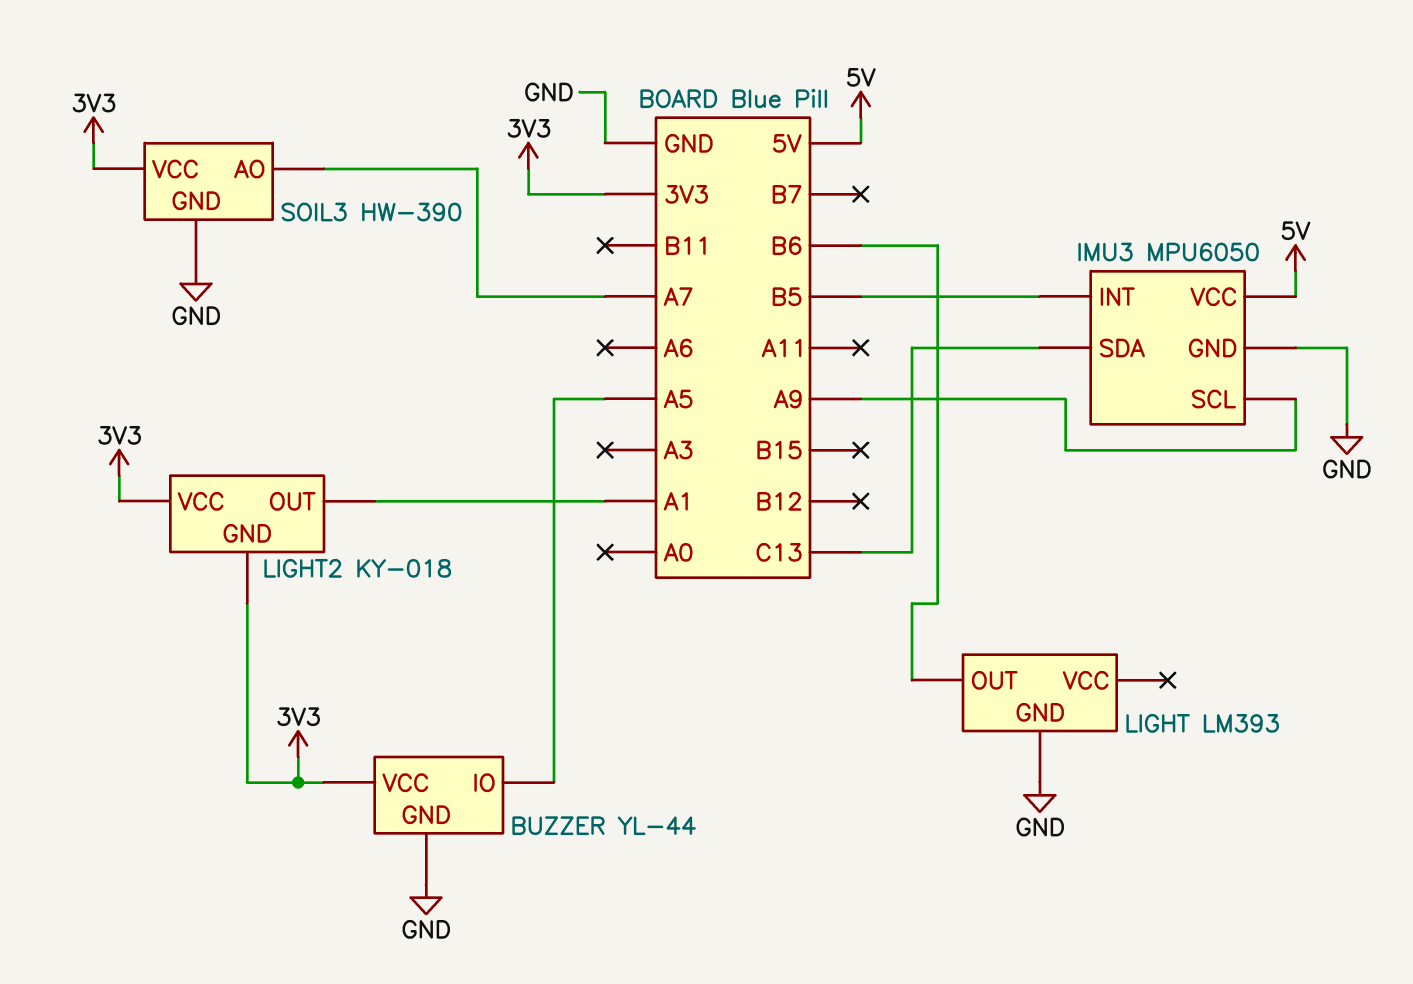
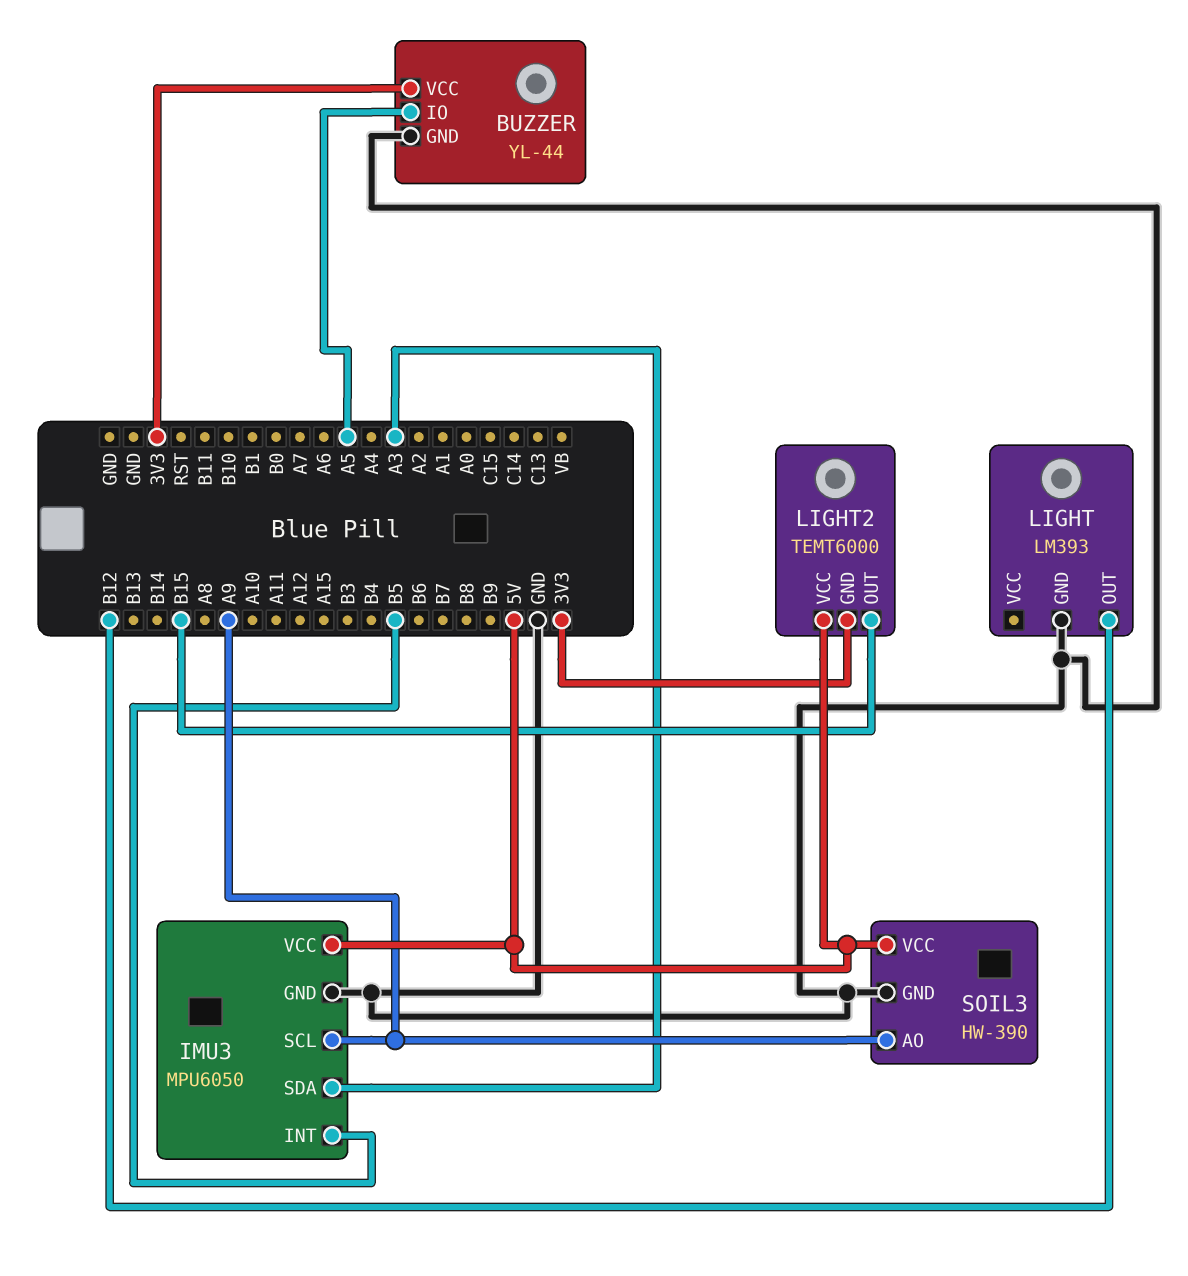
IMU3 pin SDA: C13 -> A3
LIGHT pin OUT: B6 -> B12
LIGHT2: KY-018 -> TEMT6000
LIGHT2 pin OUT: A1 -> B15
LIGHT2 pin VCC: 3V3 -> 5V
SOIL3 pin AO: A7 -> A9
SOIL3 pin VCC: 3V3 -> 5V

